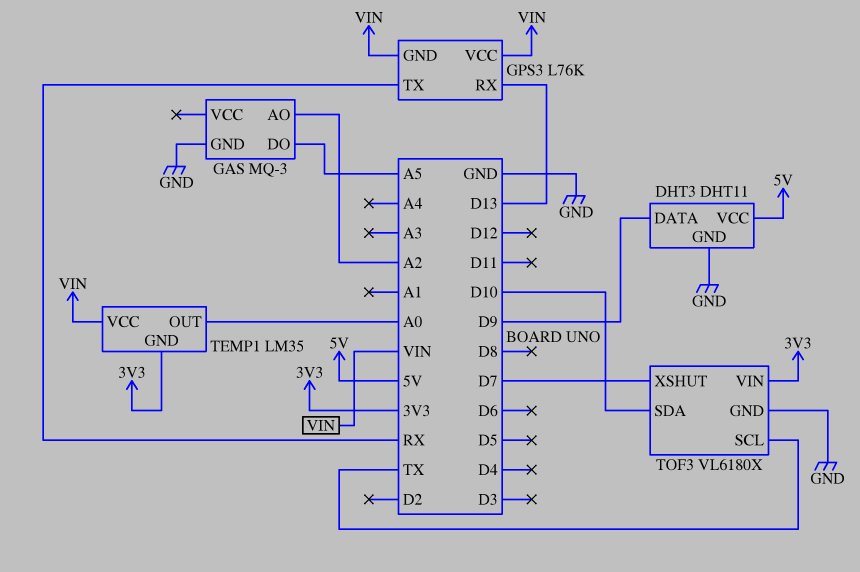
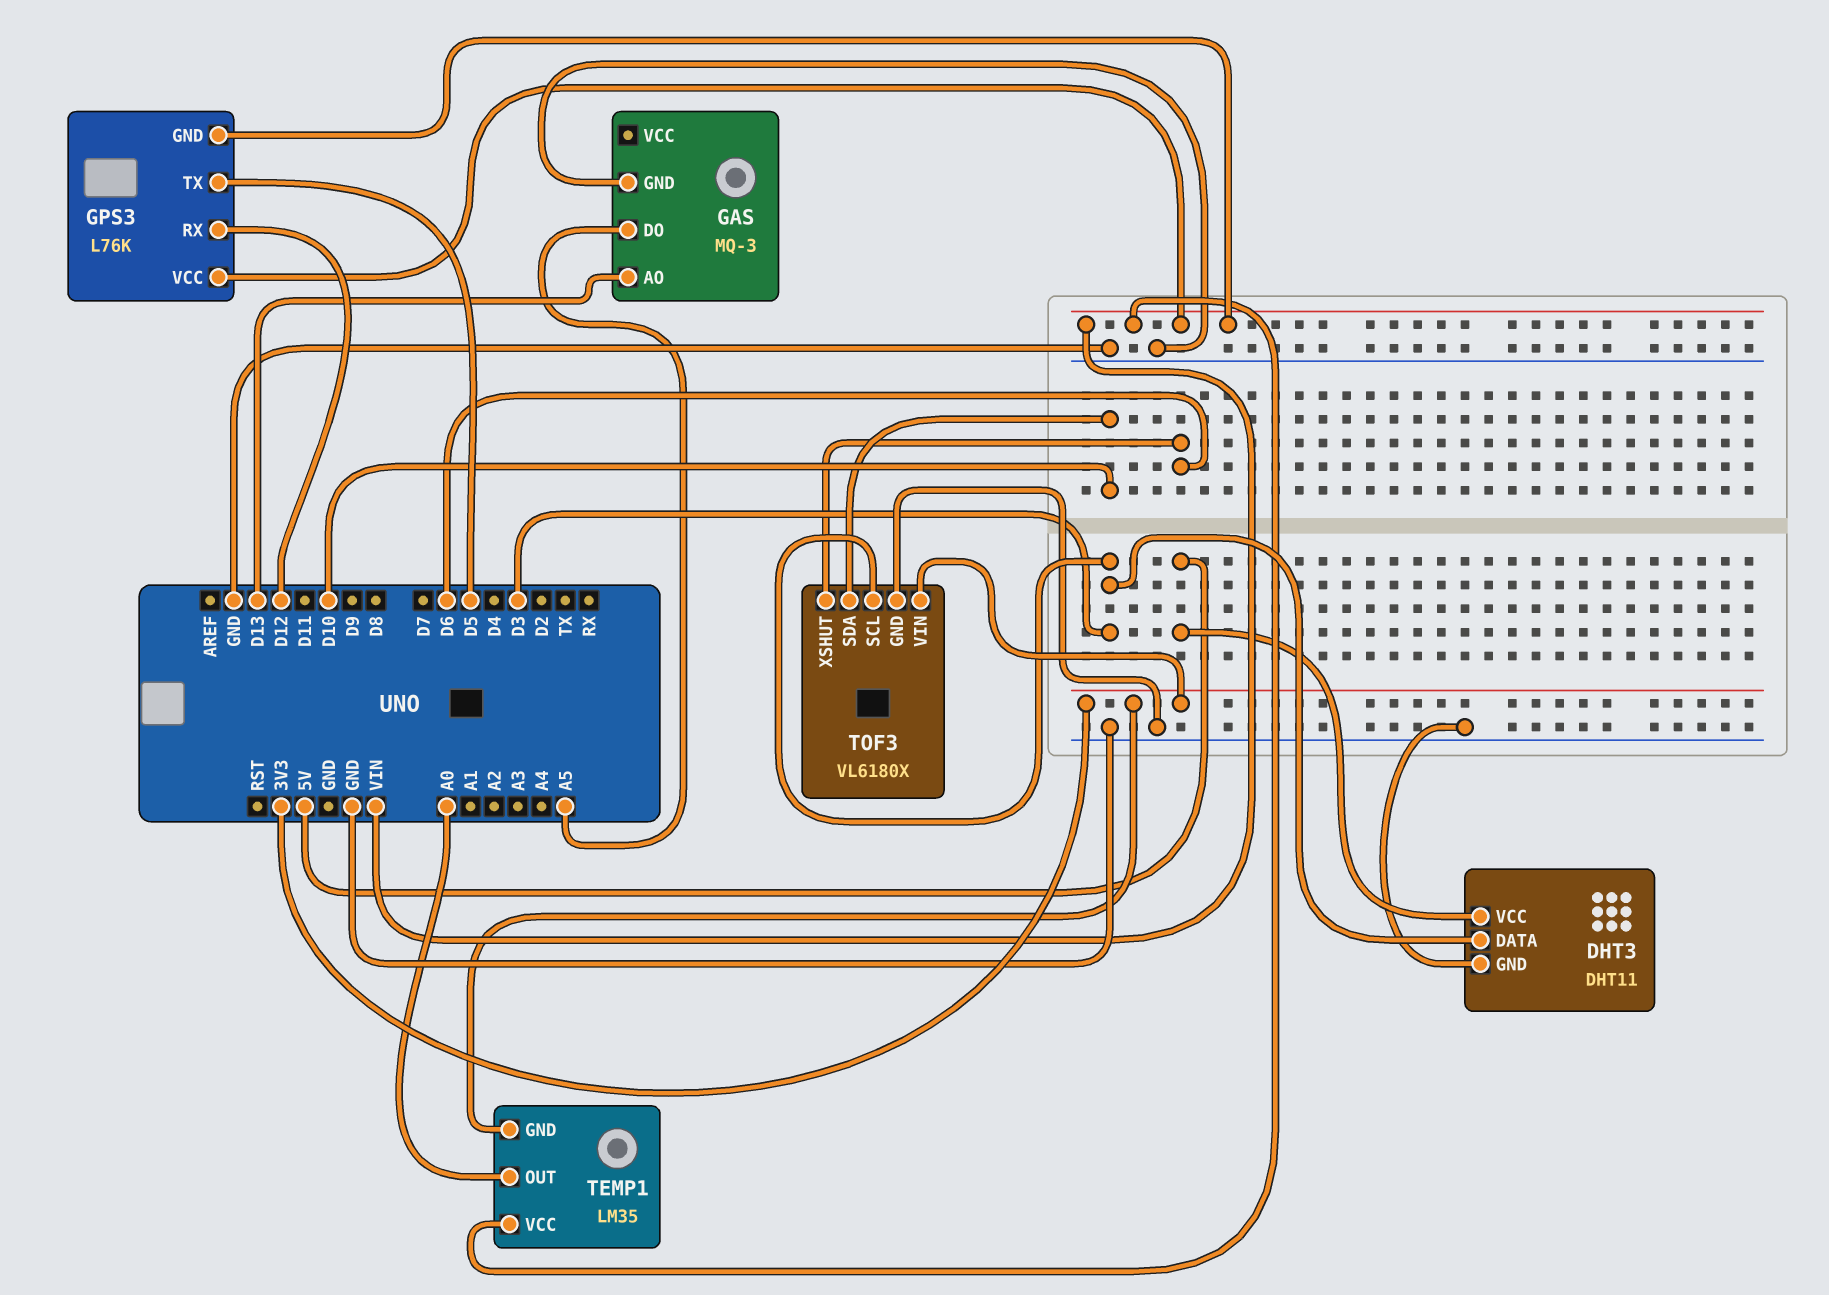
DHT3 pin DATA: D9 -> D3
GAS pin AO: A2 -> D13
GPS3 pin RX: D13 -> D12
GPS3 pin TX: RX -> D5
TOF3 pin SCL: TX -> D3
TOF3 pin XSHUT: D7 -> D6

